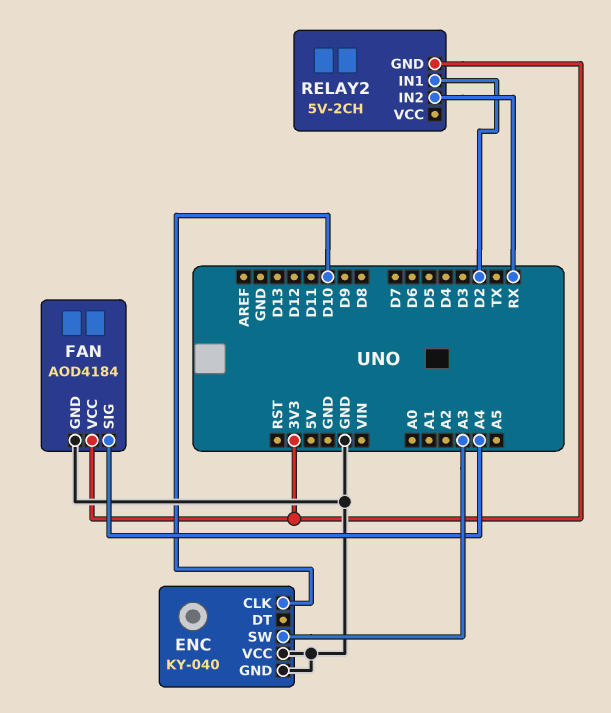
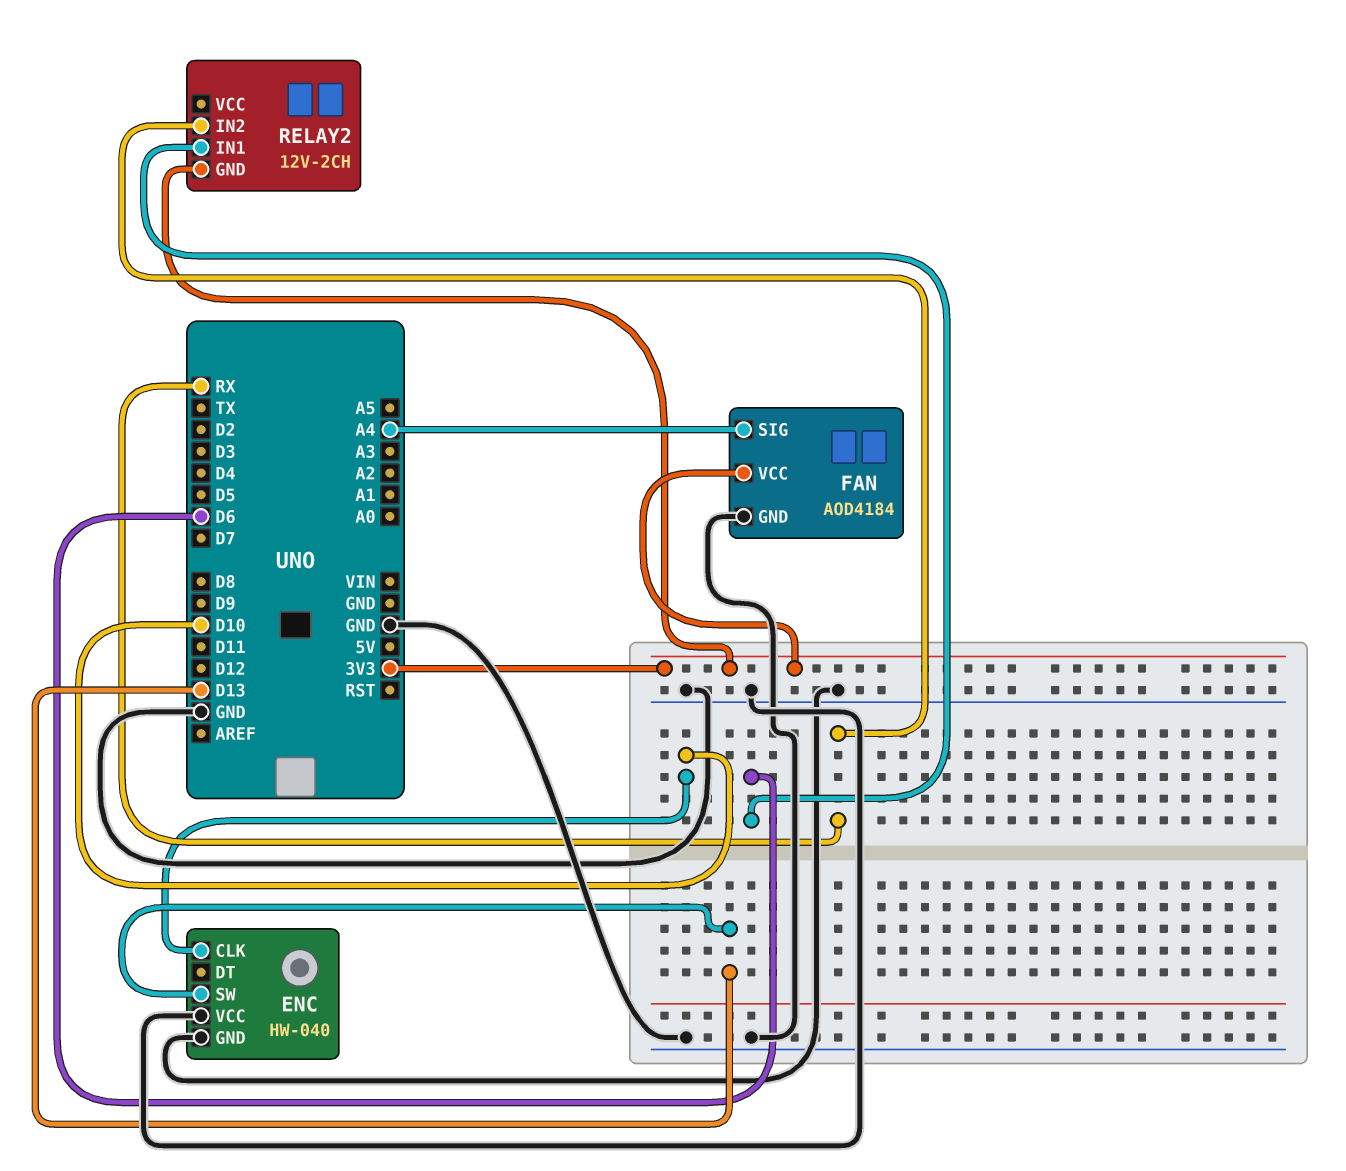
ENC: KY-040 -> HW-040
ENC pin SW: A3 -> D13
RELAY2: 5V-2CH -> 12V-2CH
RELAY2 pin IN1: D2 -> D6

